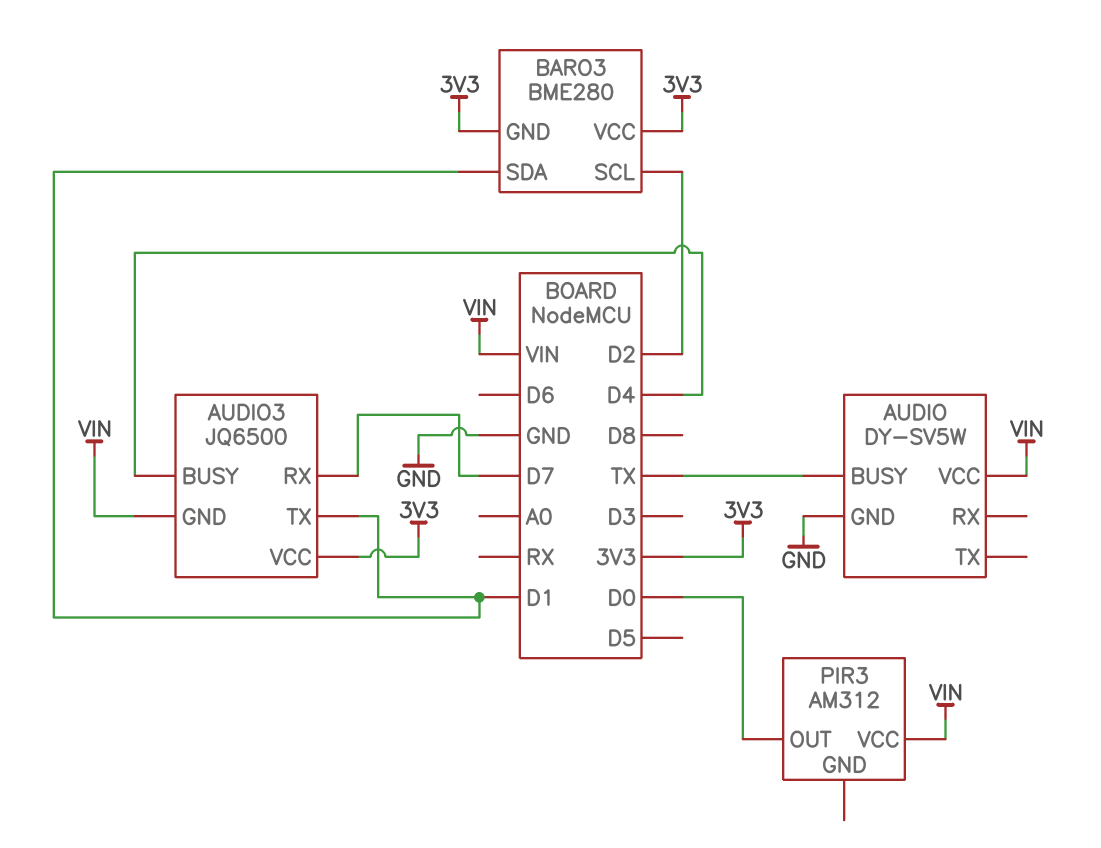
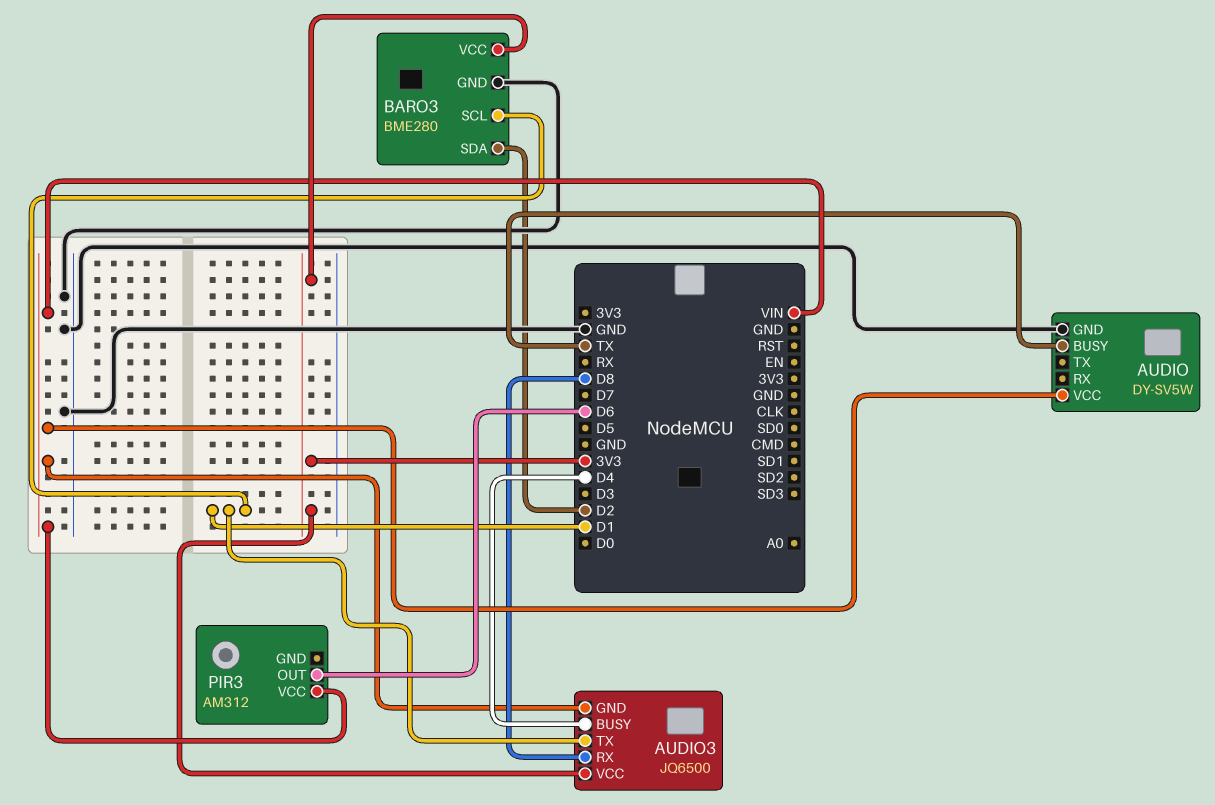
AUDIO3 pin RX: D7 -> D8
BARO3 pin GND: 3V3 -> GND
BARO3 pin SCL: D2 -> D1
BARO3 pin SDA: D1 -> D2
PIR3 pin OUT: D0 -> D6

